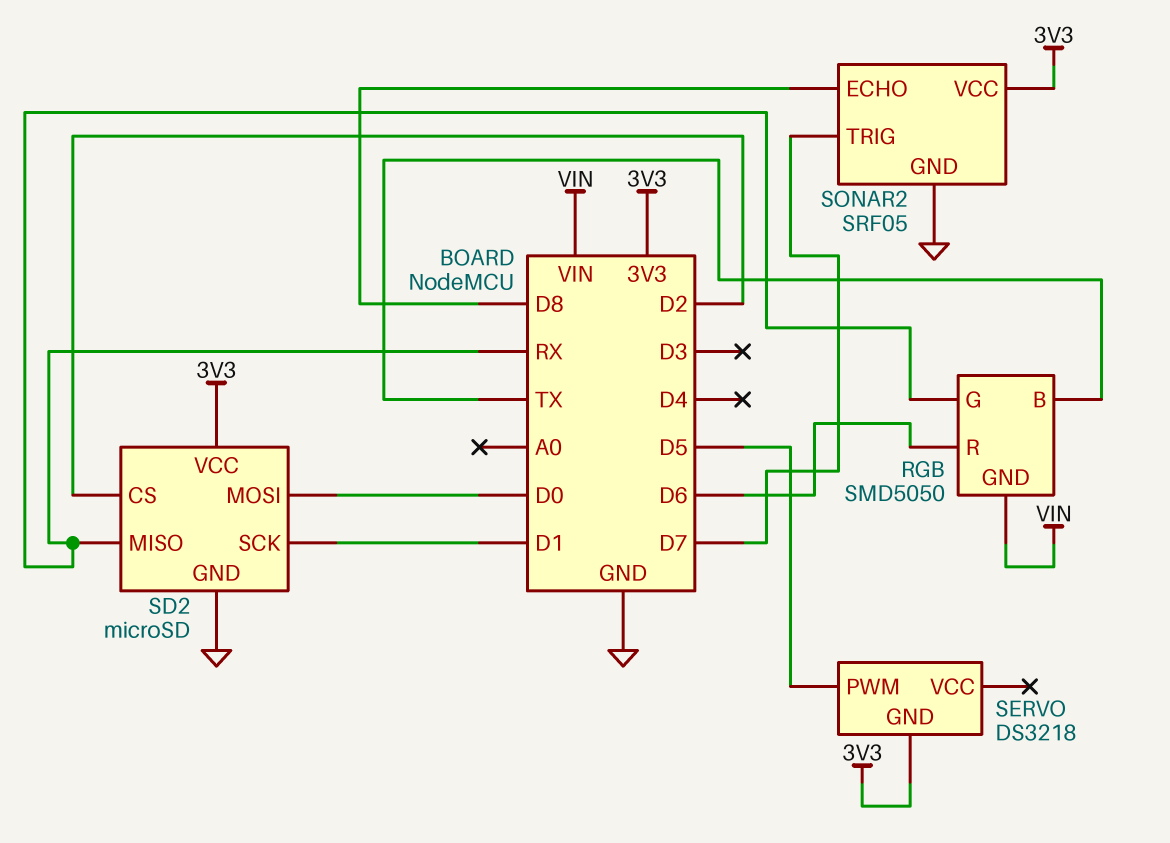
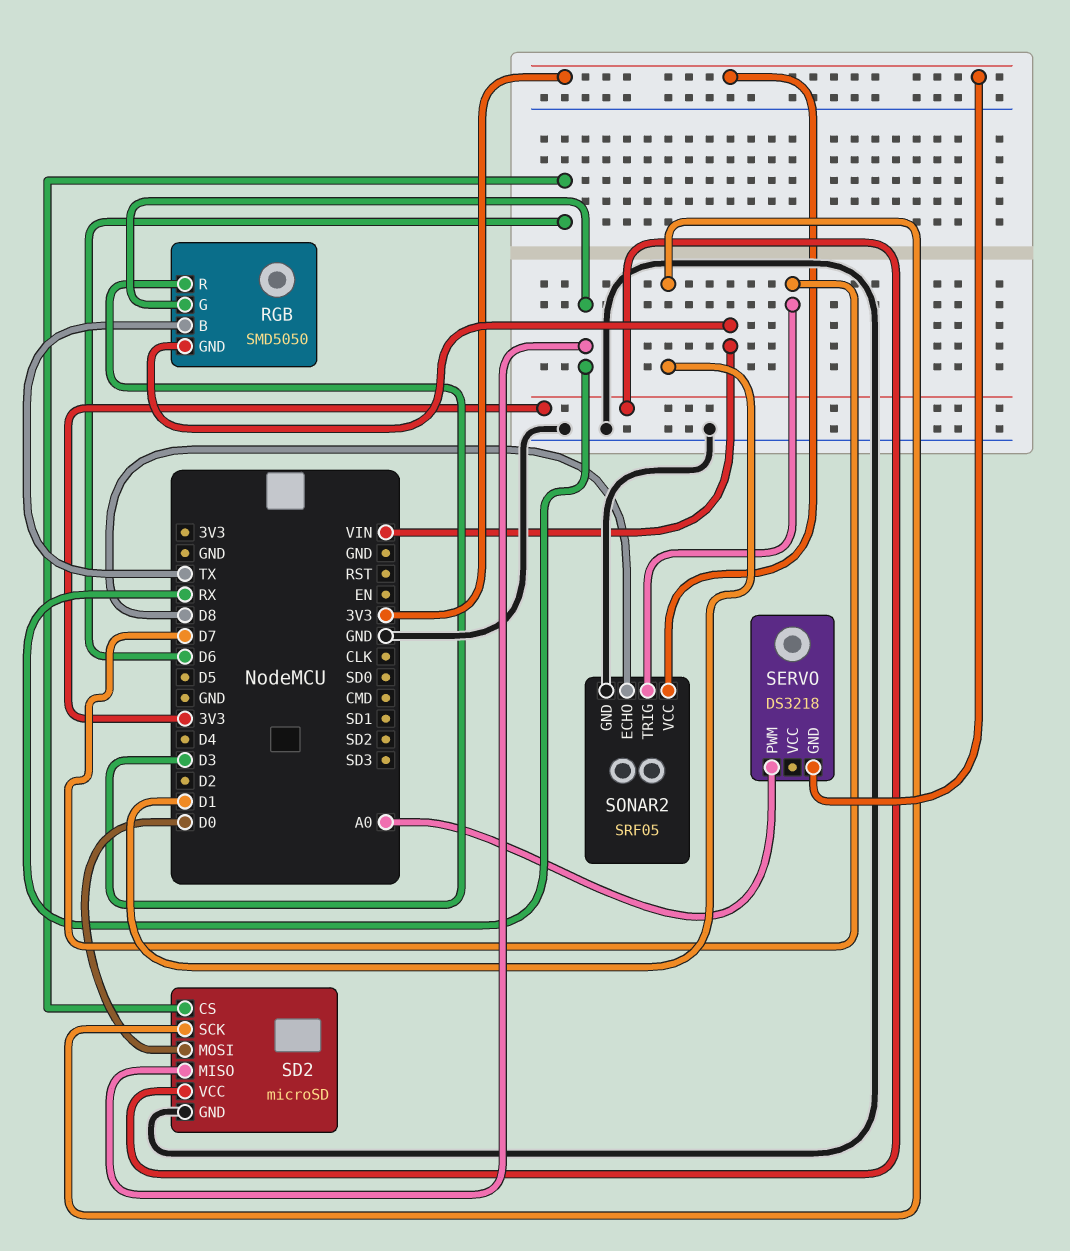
RGB pin R: D6 -> D3
SD2 pin CS: D2 -> D6
SERVO pin PWM: D5 -> A0

